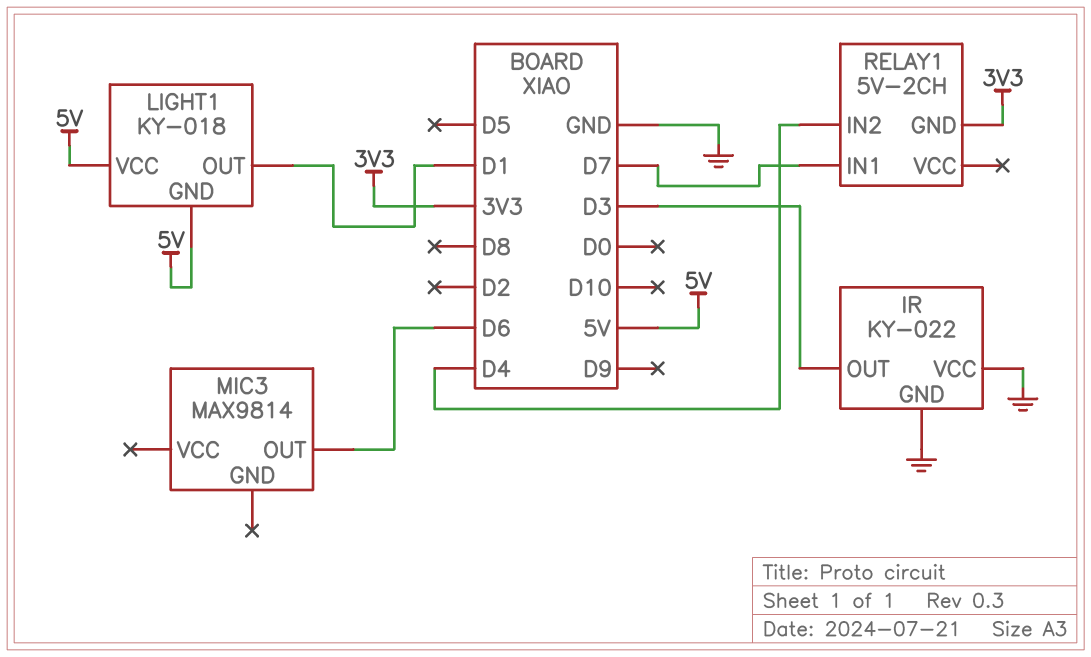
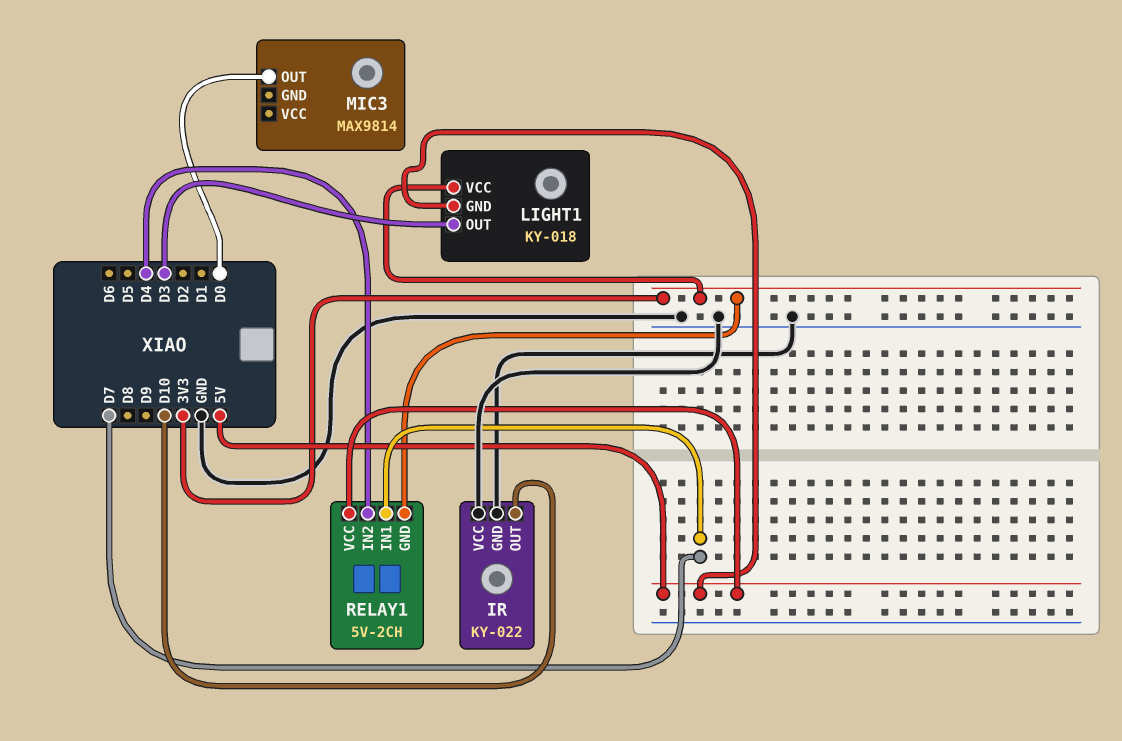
IR pin OUT: D3 -> D10
LIGHT1 pin OUT: D1 -> D3
LIGHT1 pin VCC: 5V -> 3V3
MIC3 pin OUT: D6 -> D0
RELAY1 pin VCC: none -> 5V

